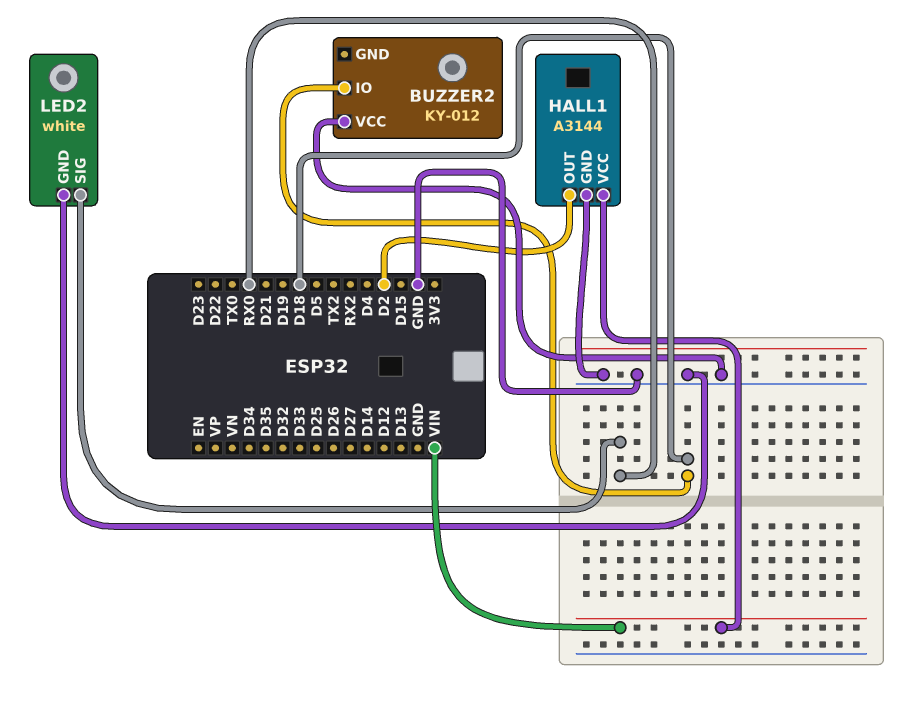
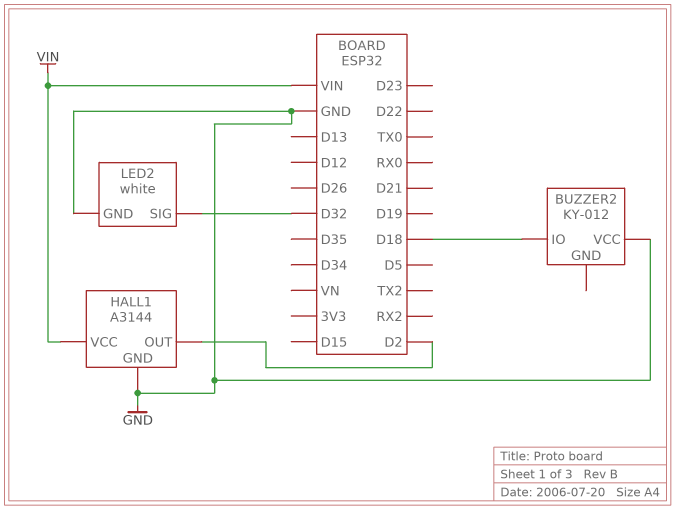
LED2 pin SIG: RX0 -> D32

